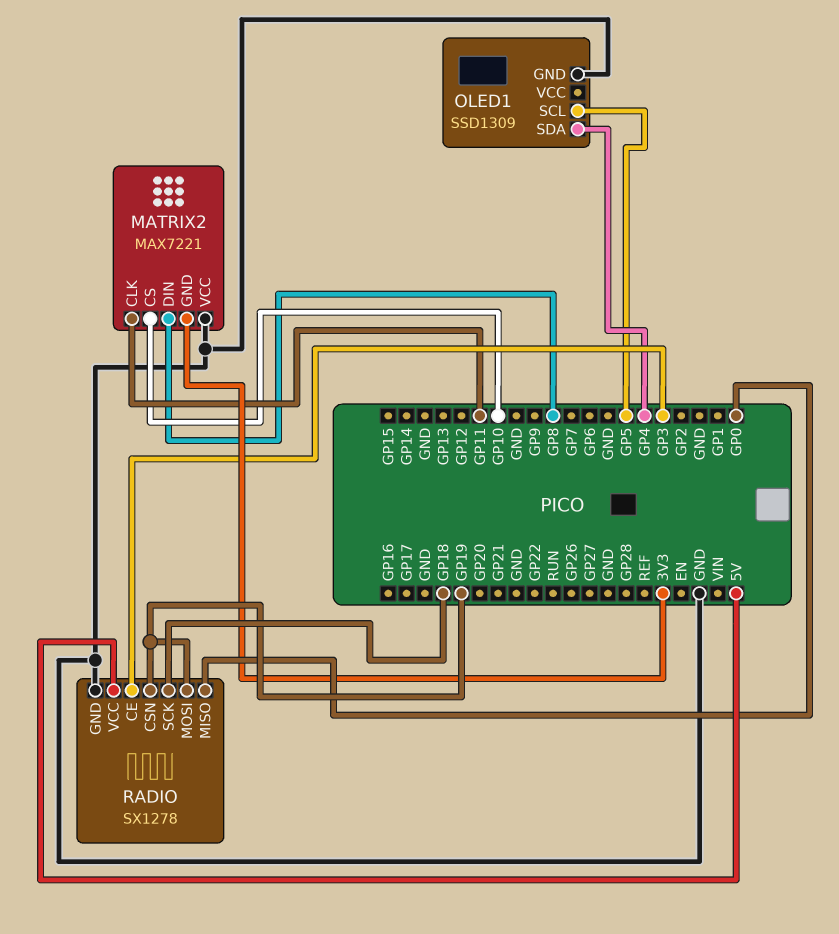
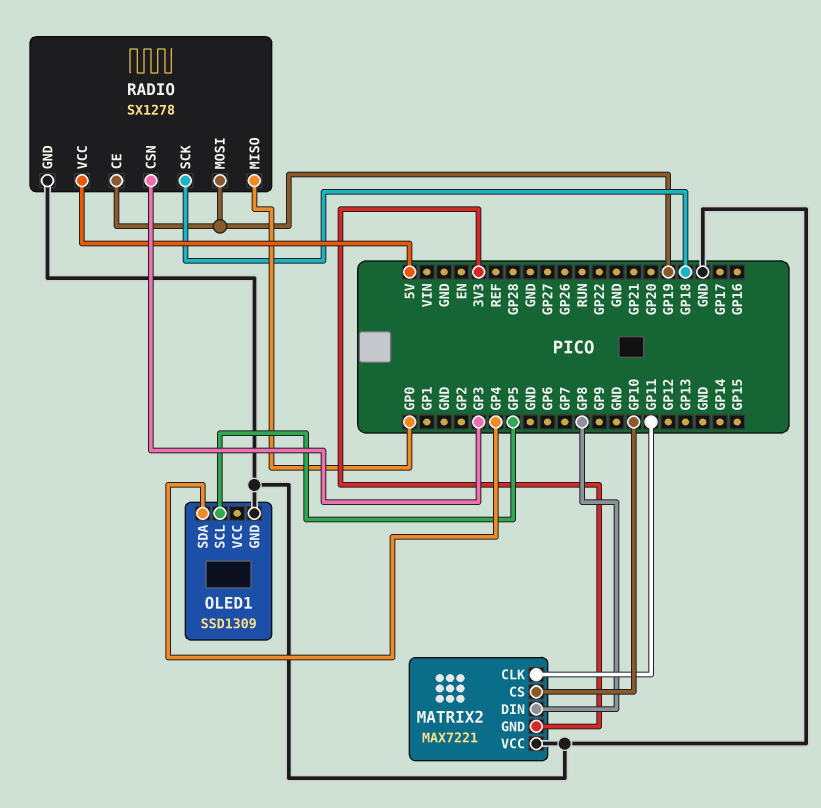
RADIO pin CE: GP3 -> GP19
RADIO pin CSN: GP19 -> GP3

